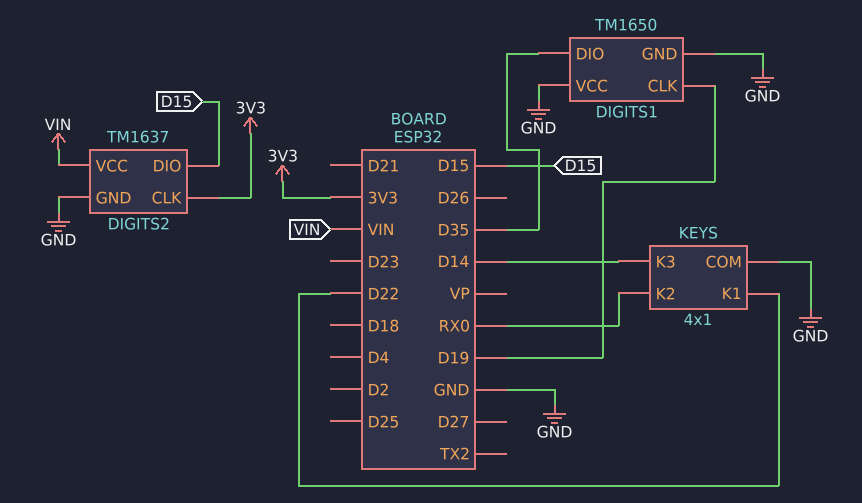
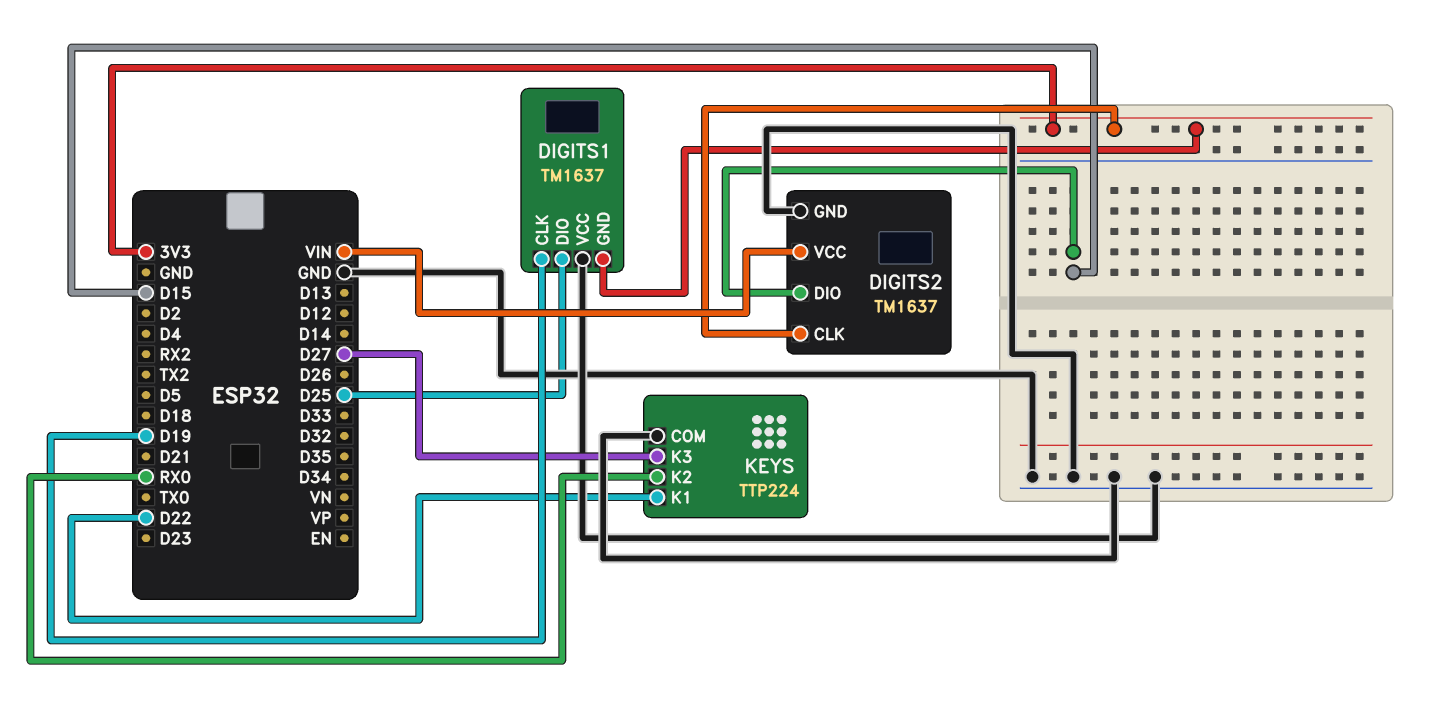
DIGITS1: TM1650 -> TM1637
DIGITS1 pin DIO: D35 -> D25
DIGITS1 pin GND: GND -> 3V3
KEYS: 4x1 -> TTP224
KEYS pin K3: D14 -> D27

